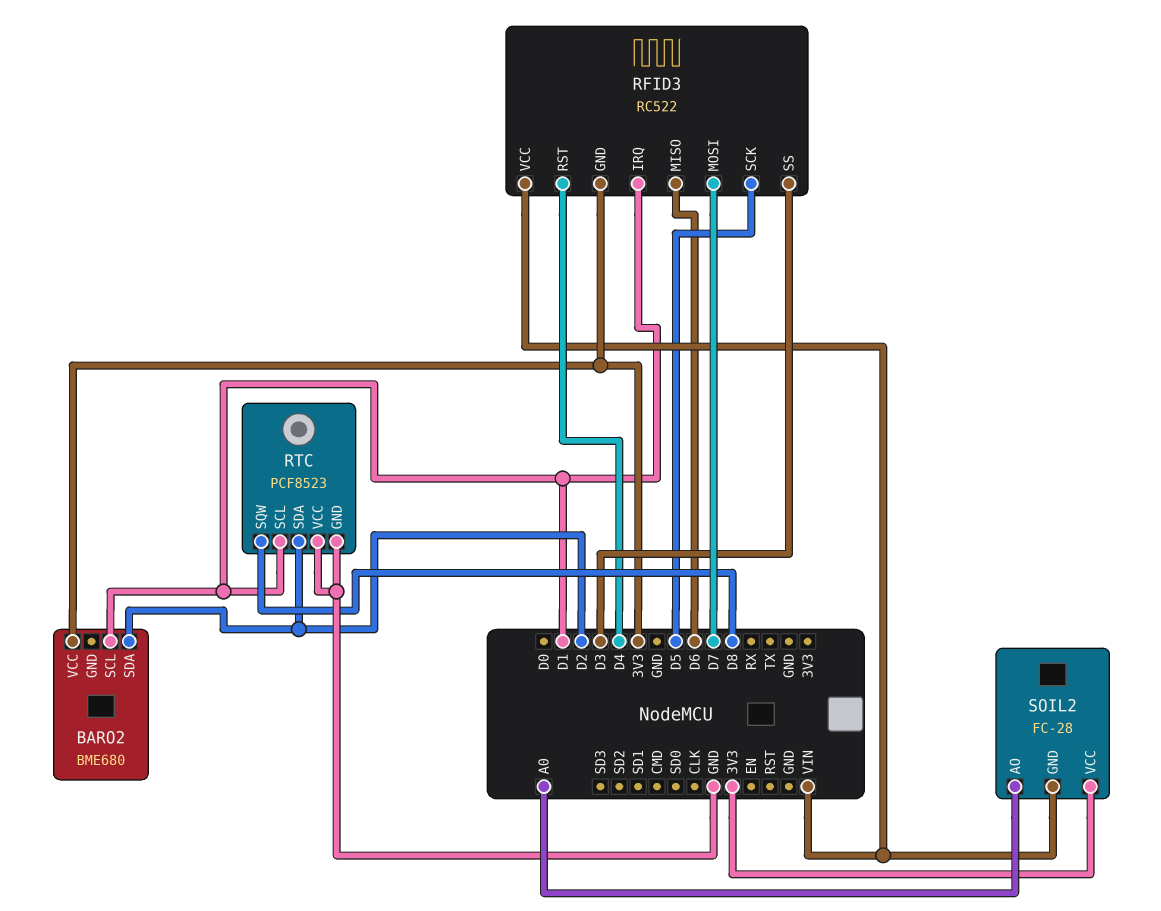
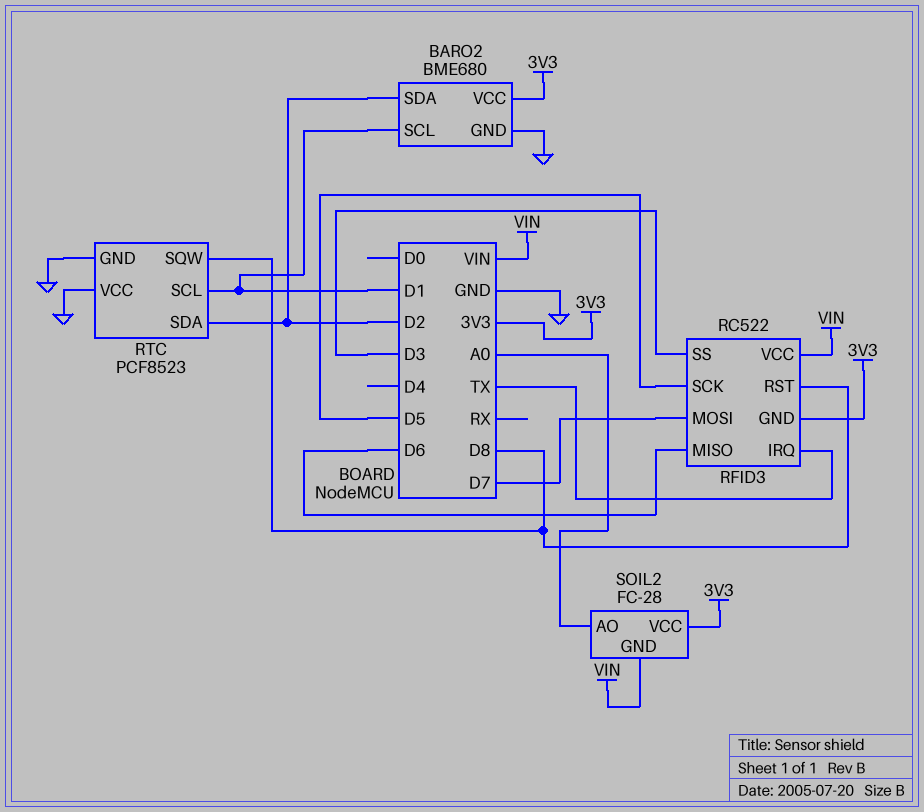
BARO2 pin GND: none -> GND
RFID3 pin IRQ: D1 -> TX
RFID3 pin RST: D4 -> D8

